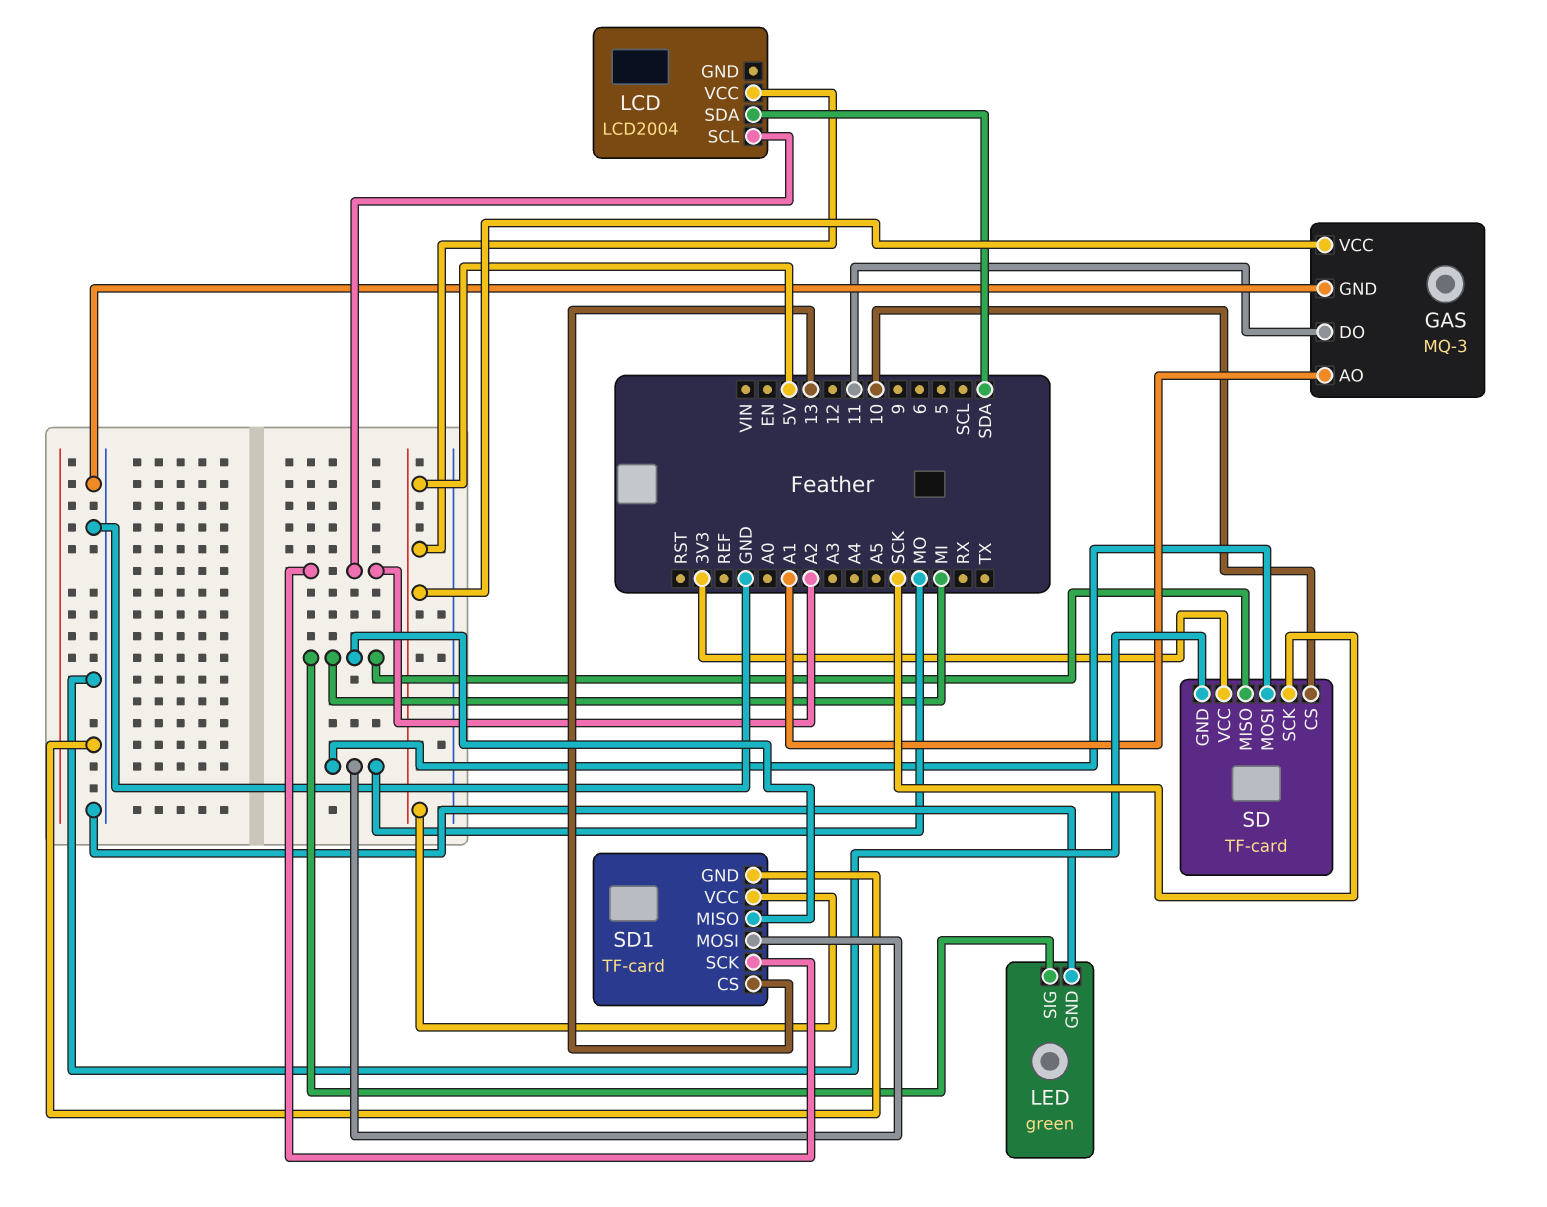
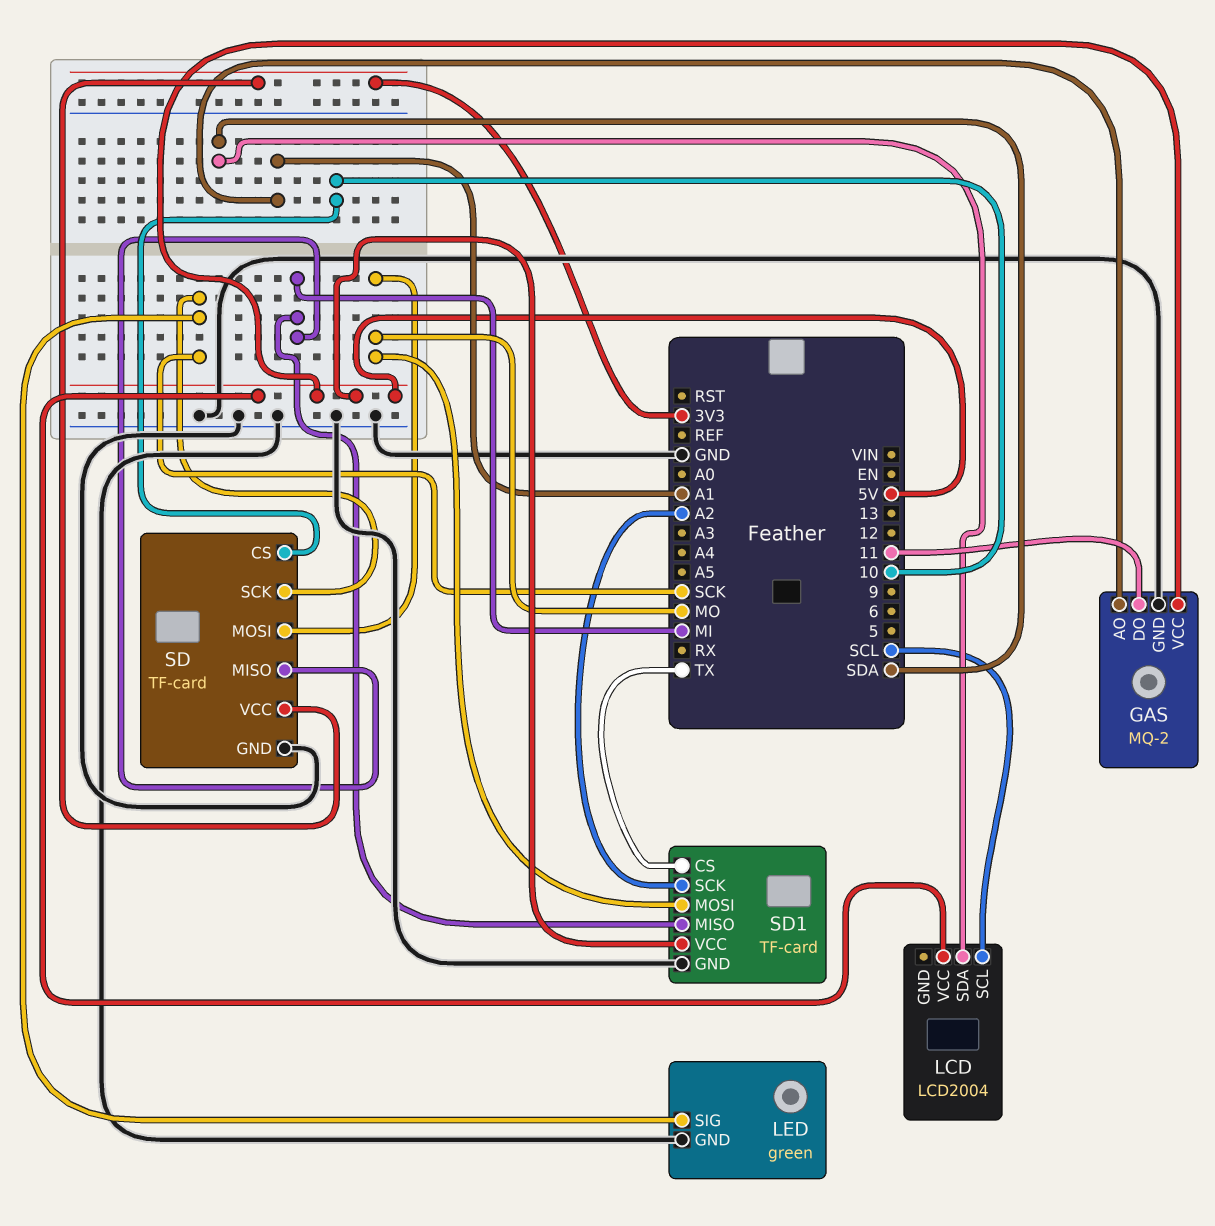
GAS: MQ-3 -> MQ-2
LCD pin SCL: A2 -> SCL
LED pin SIG: MI -> SCK
SD1 pin CS: 13 -> TX

